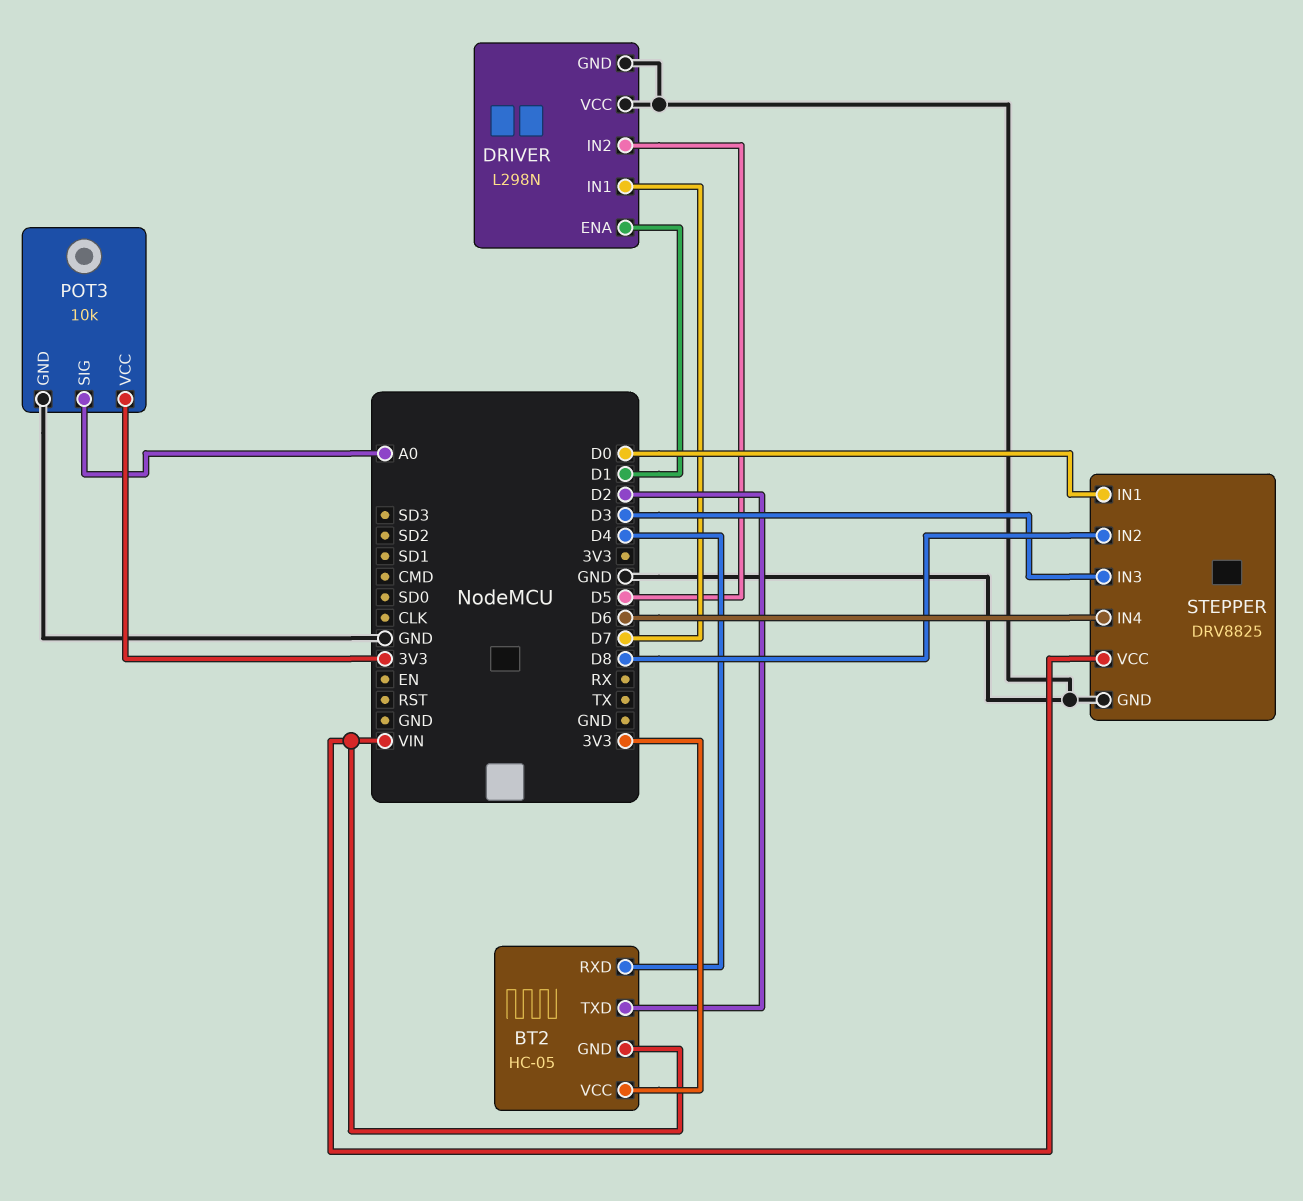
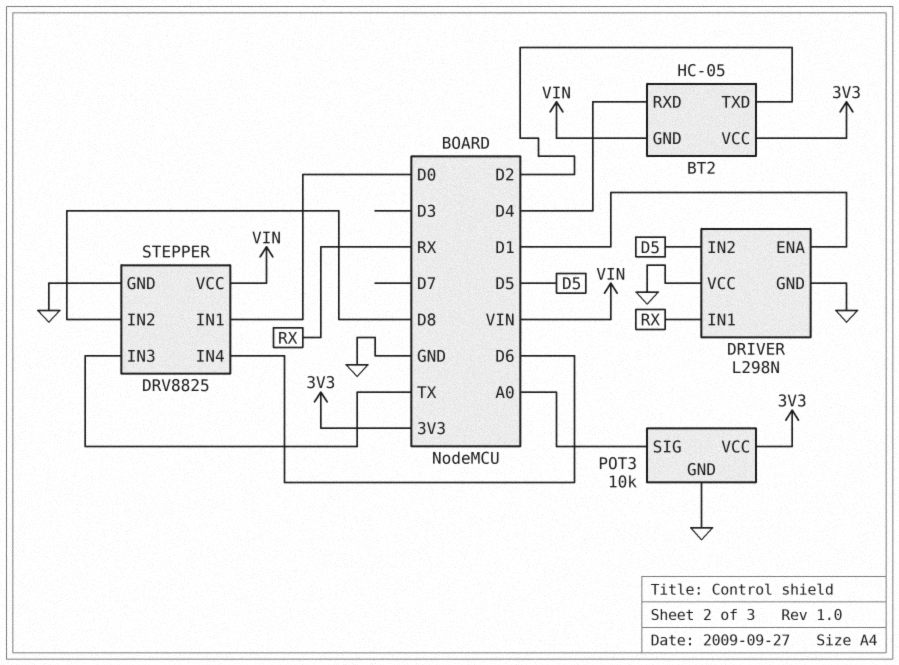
DRIVER pin IN1: D7 -> RX
STEPPER pin IN3: D3 -> TX

